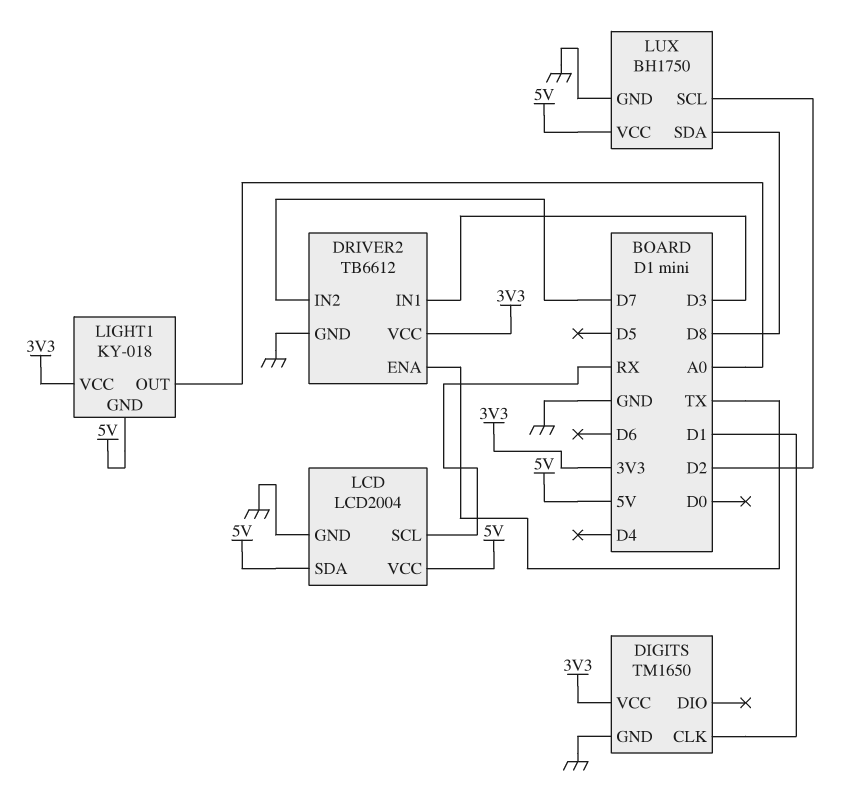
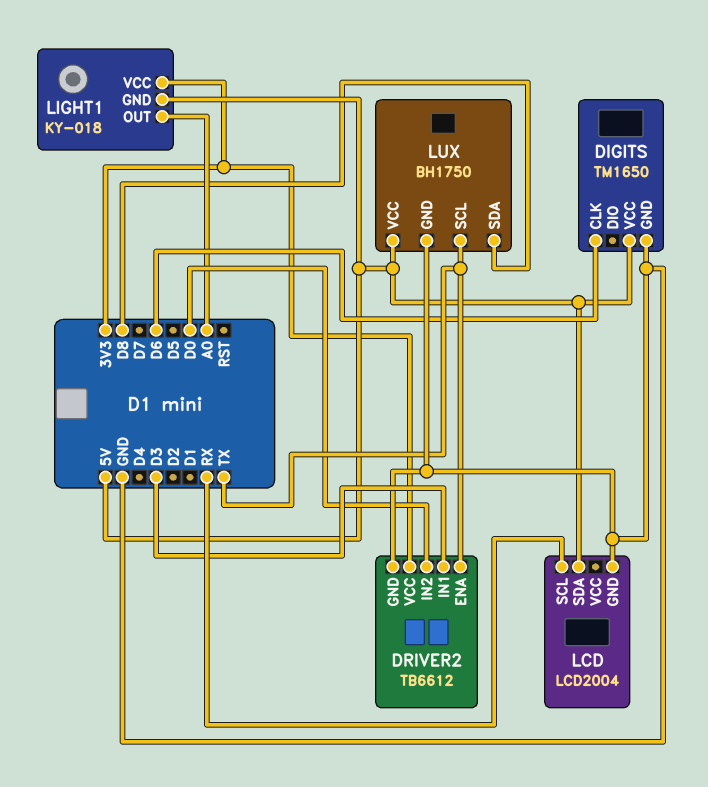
DIGITS pin CLK: D1 -> D6
DIGITS pin VCC: 3V3 -> 5V
DRIVER2 pin IN2: D7 -> D0
LCD pin VCC: 5V -> none
LUX pin SCL: D2 -> TX

